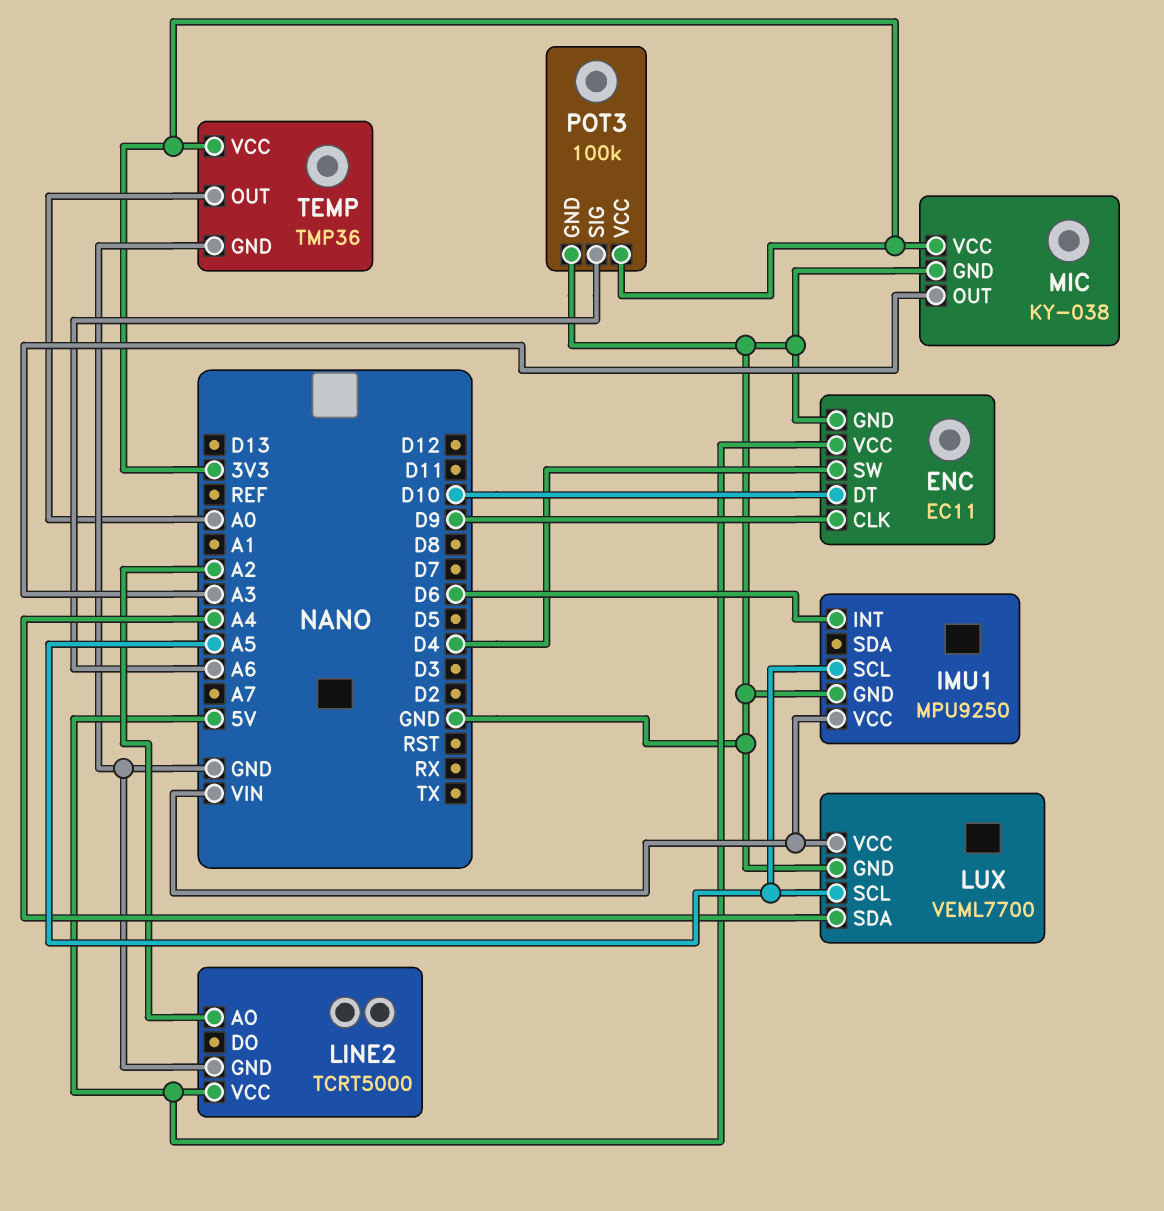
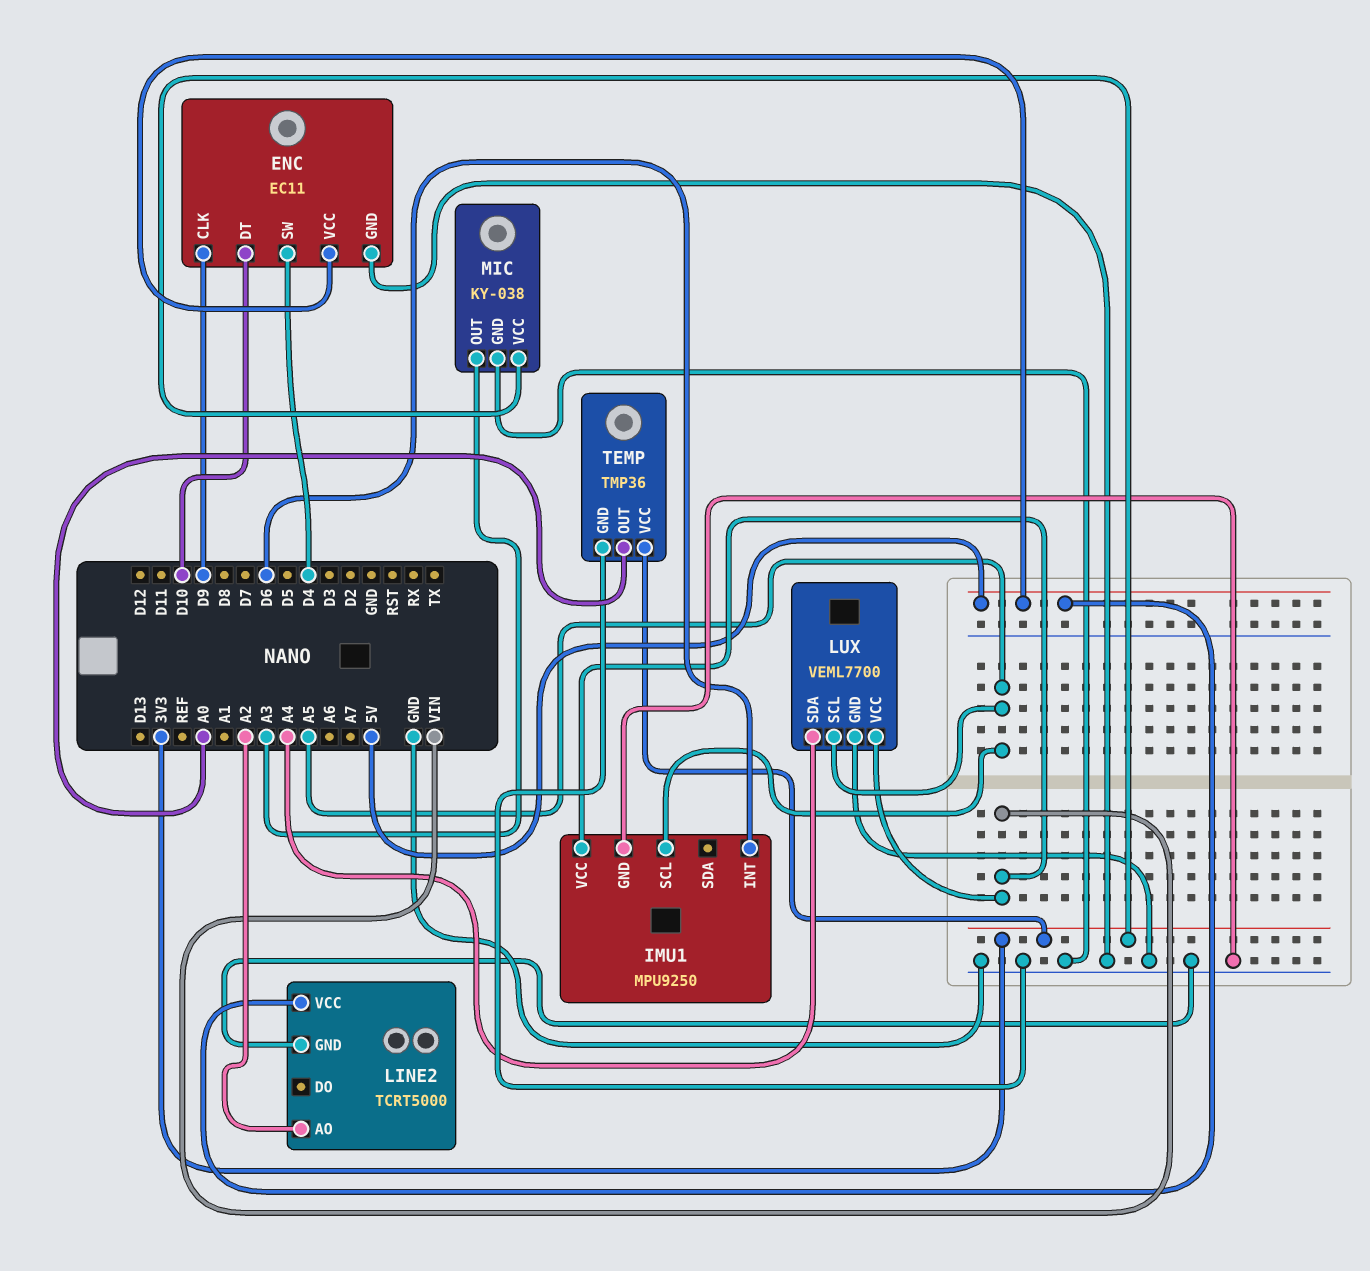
POT3: 100k -> none
POT3 pin GND: GND -> none
POT3 pin SIG: A6 -> none
POT3 pin VCC: 3V3 -> none

